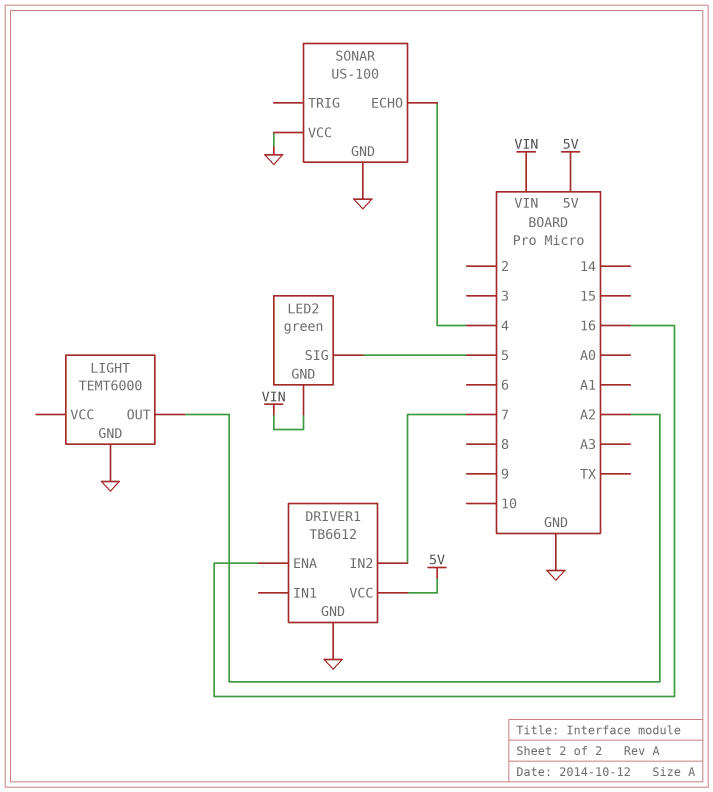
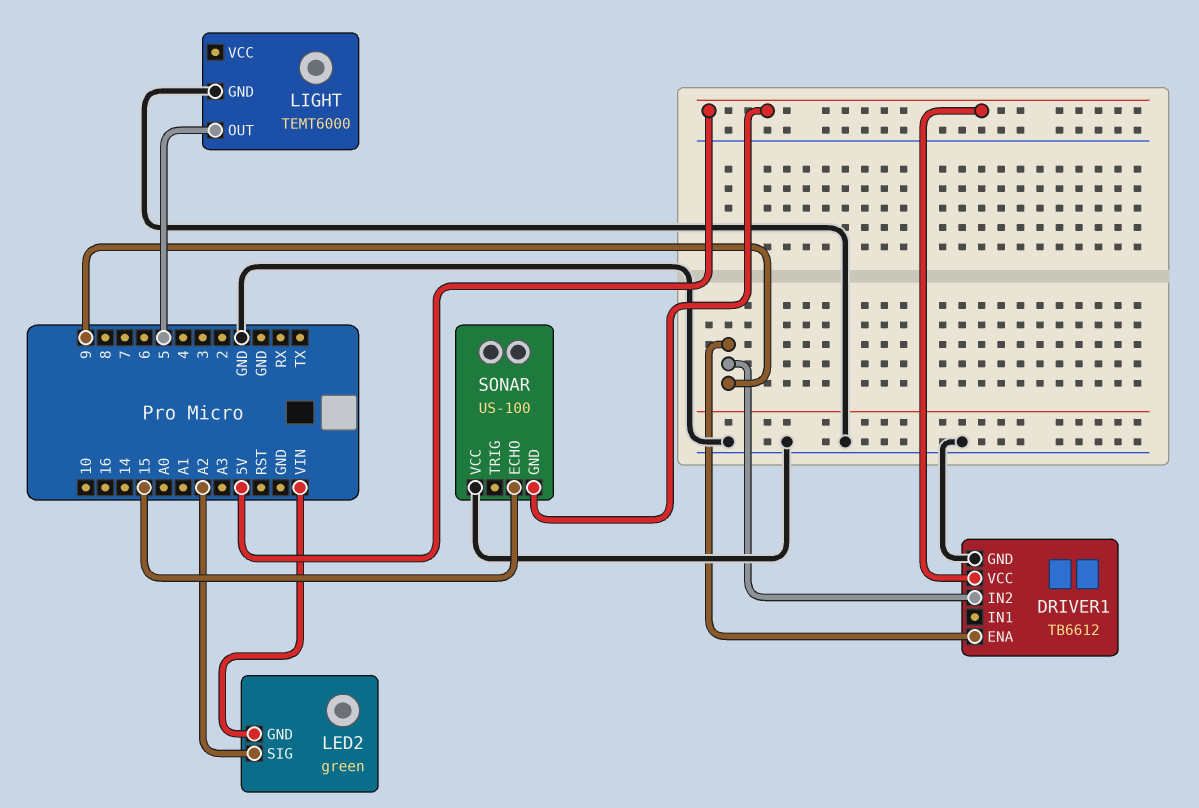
DRIVER1 pin ENA: 16 -> 9
DRIVER1 pin IN2: 7 -> 9
LED2 pin SIG: 5 -> A2
LIGHT pin OUT: A2 -> 5
SONAR pin ECHO: 4 -> 15
SONAR pin GND: GND -> 5V

